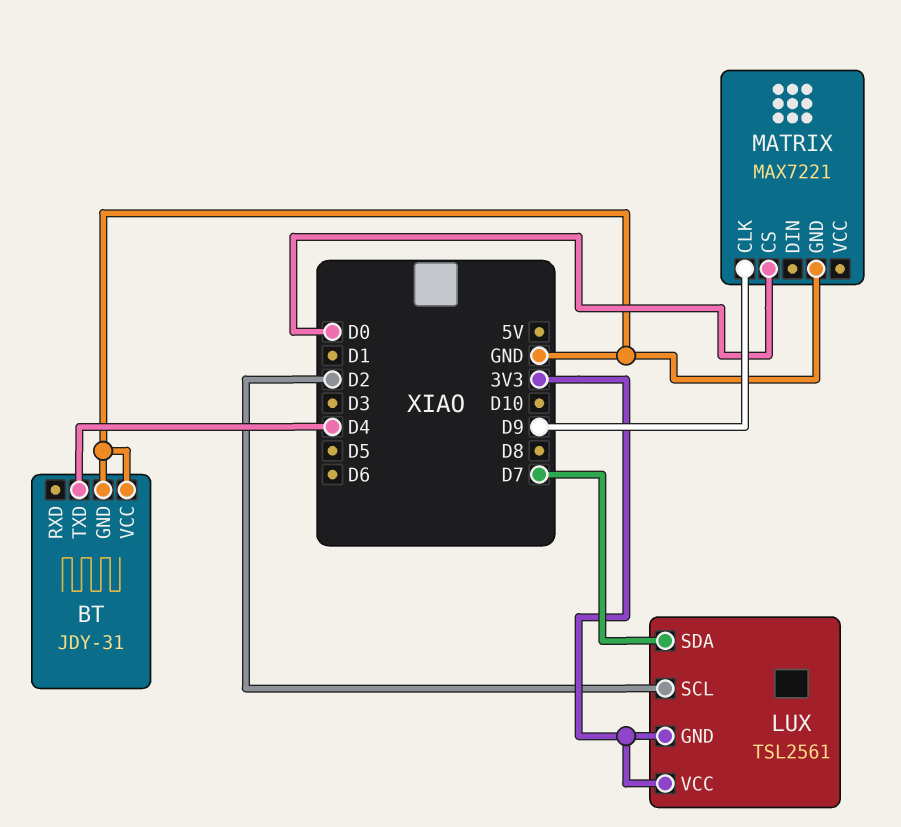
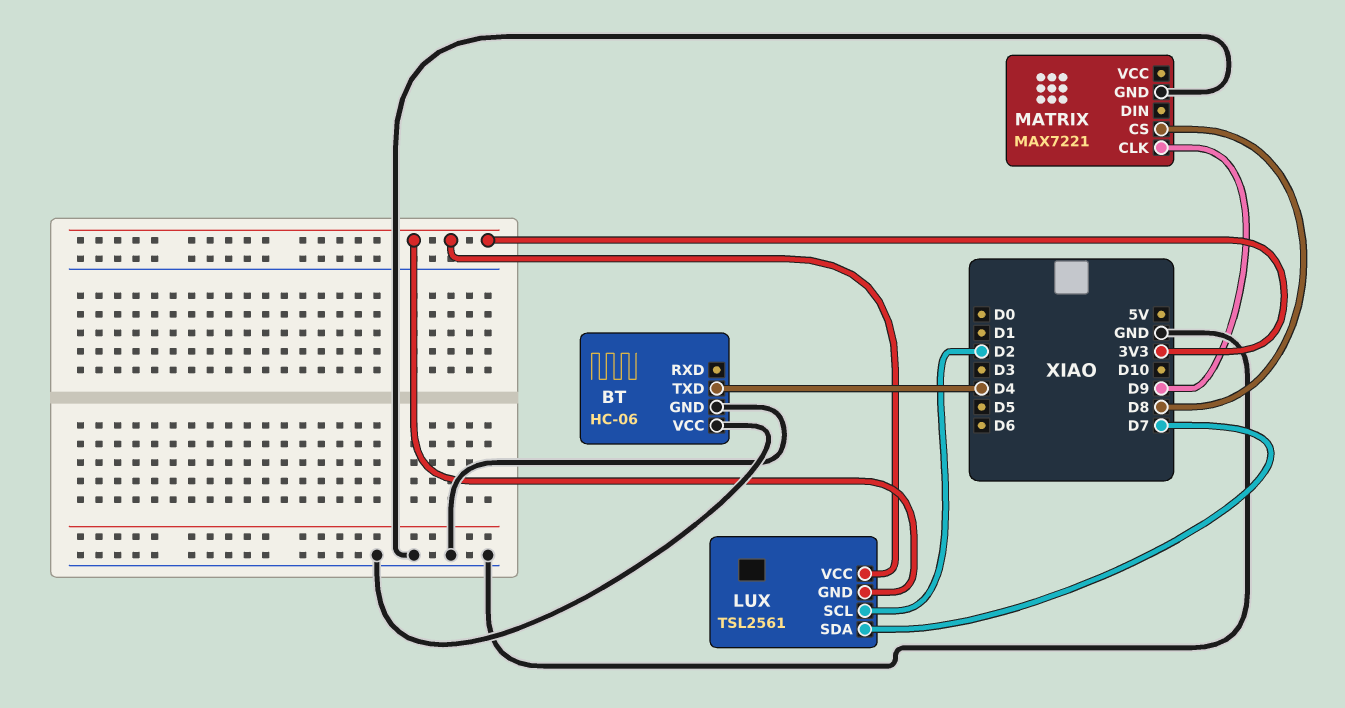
BT: JDY-31 -> HC-06
MATRIX pin CS: D0 -> D8

